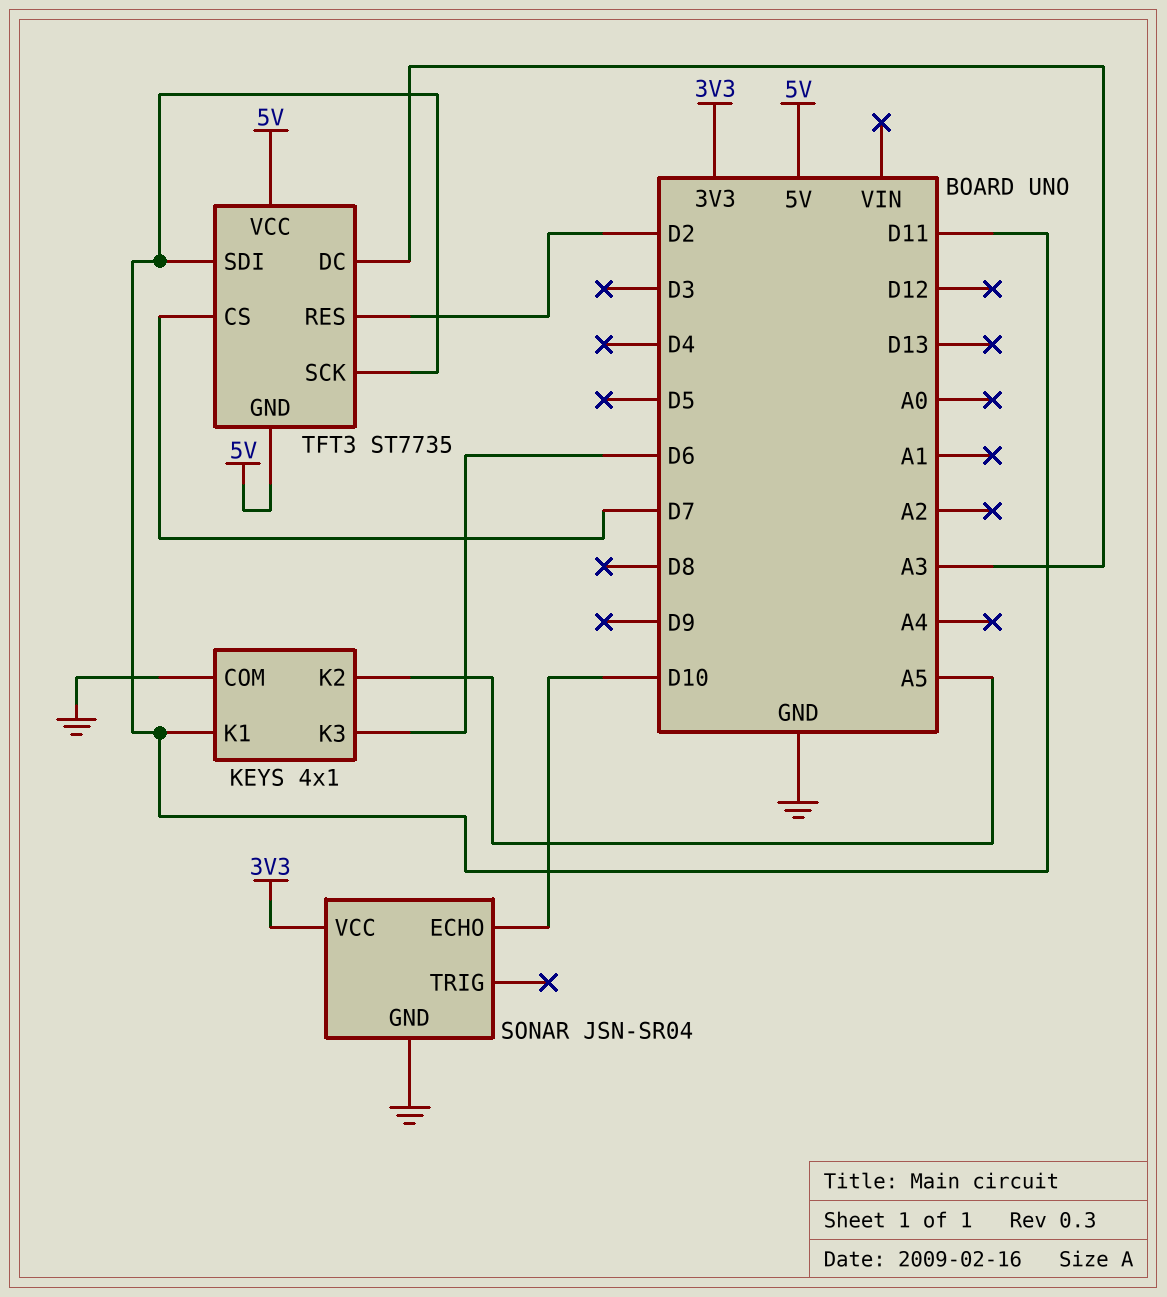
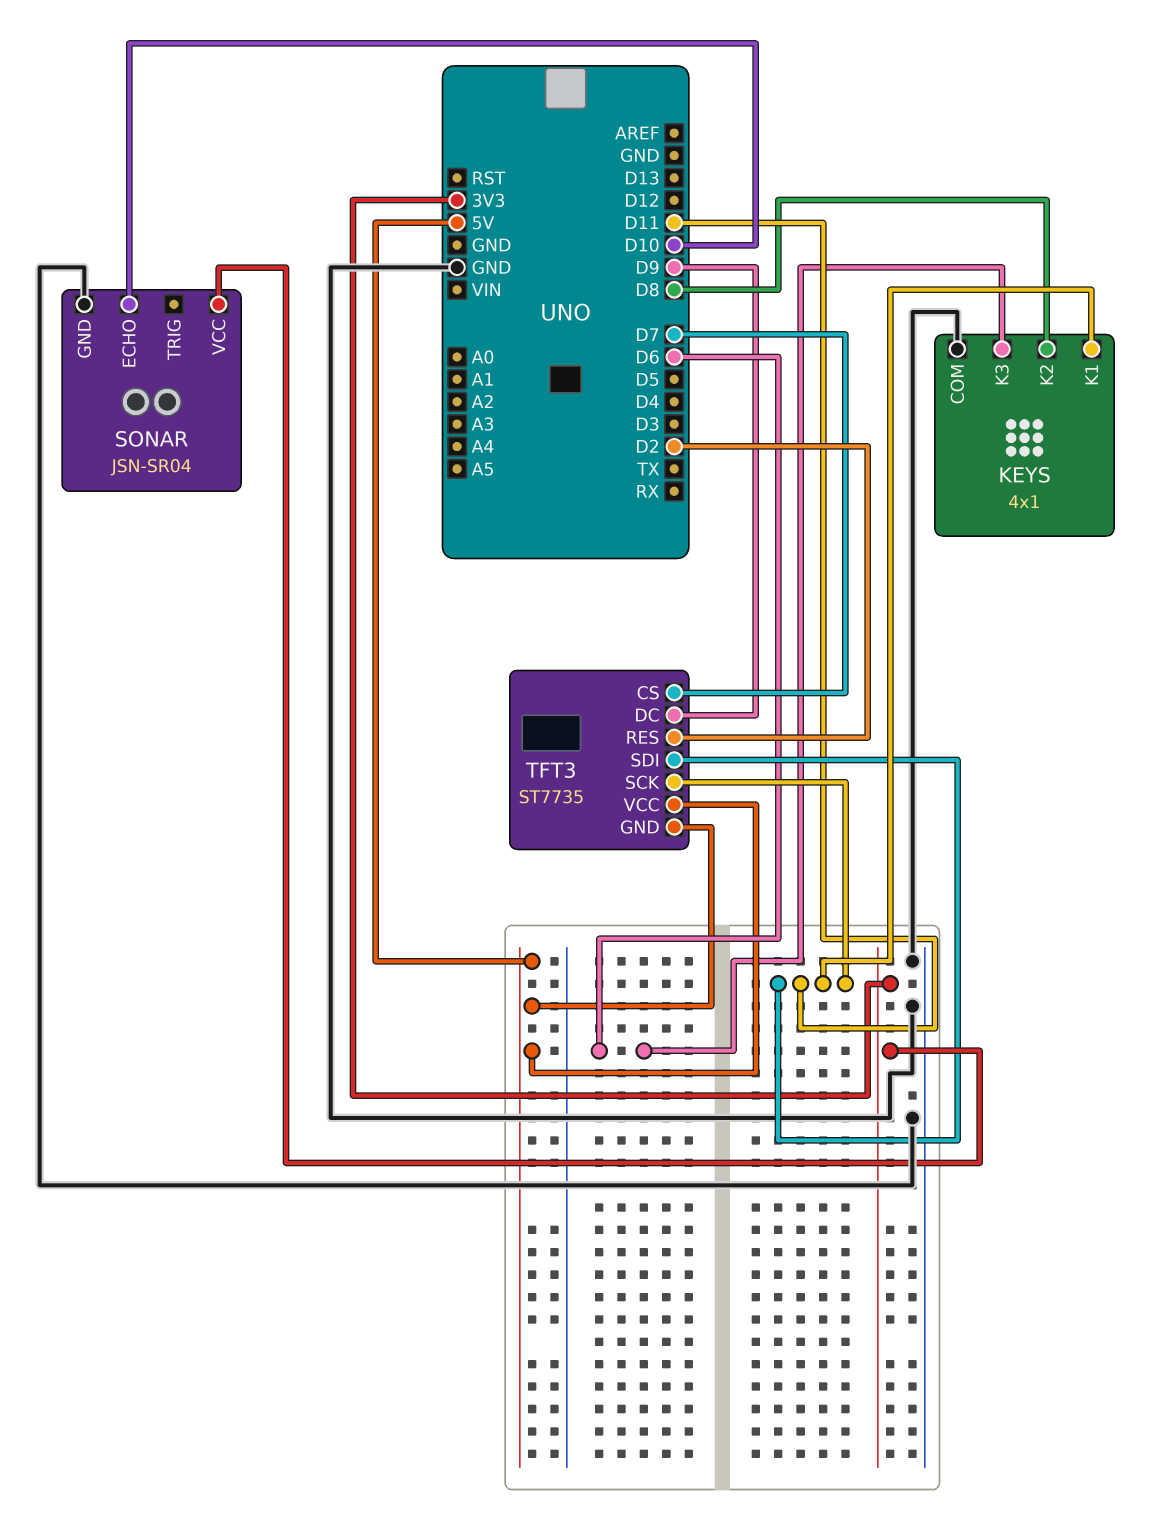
KEYS pin K2: A5 -> D8
TFT3 pin DC: A3 -> D9

